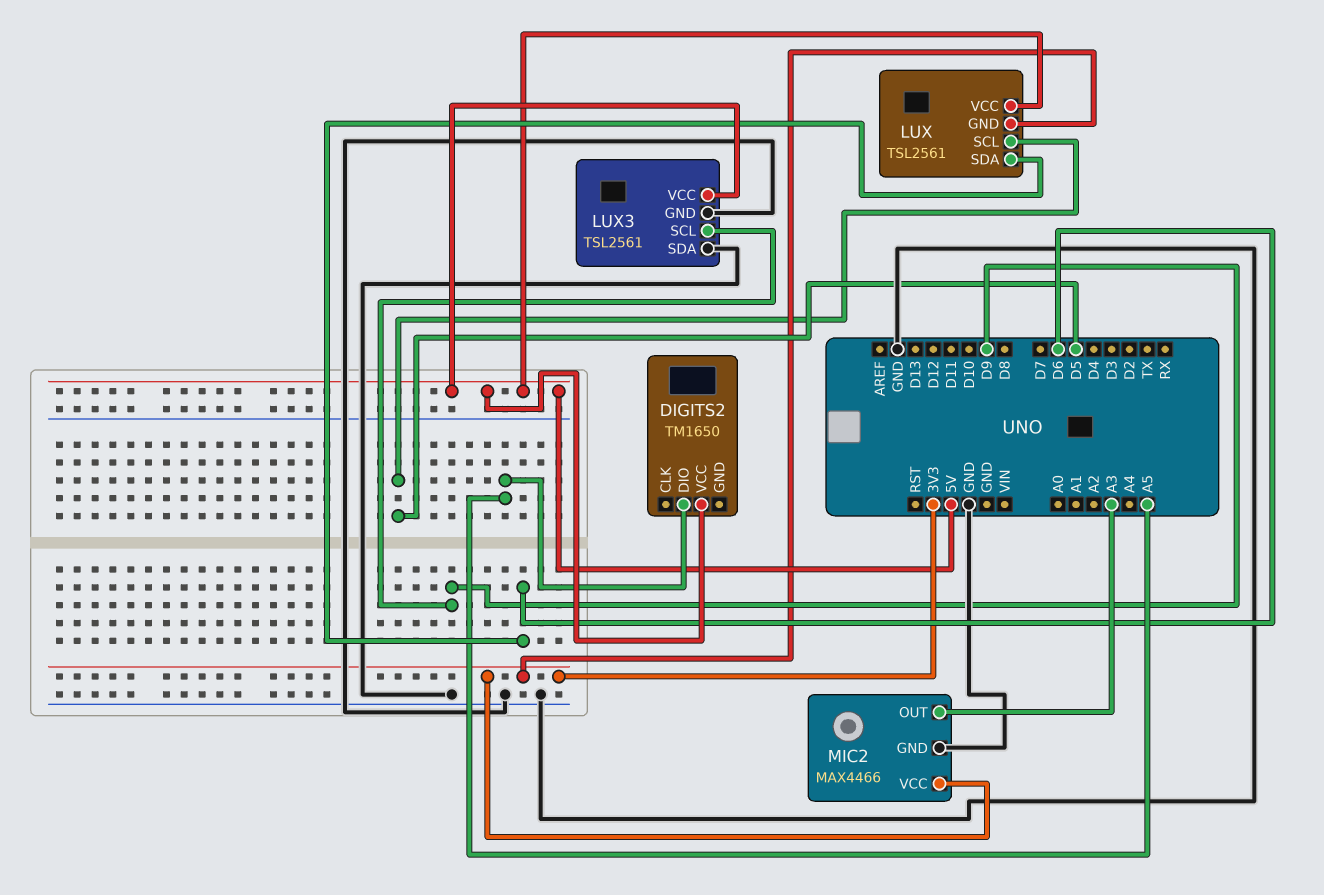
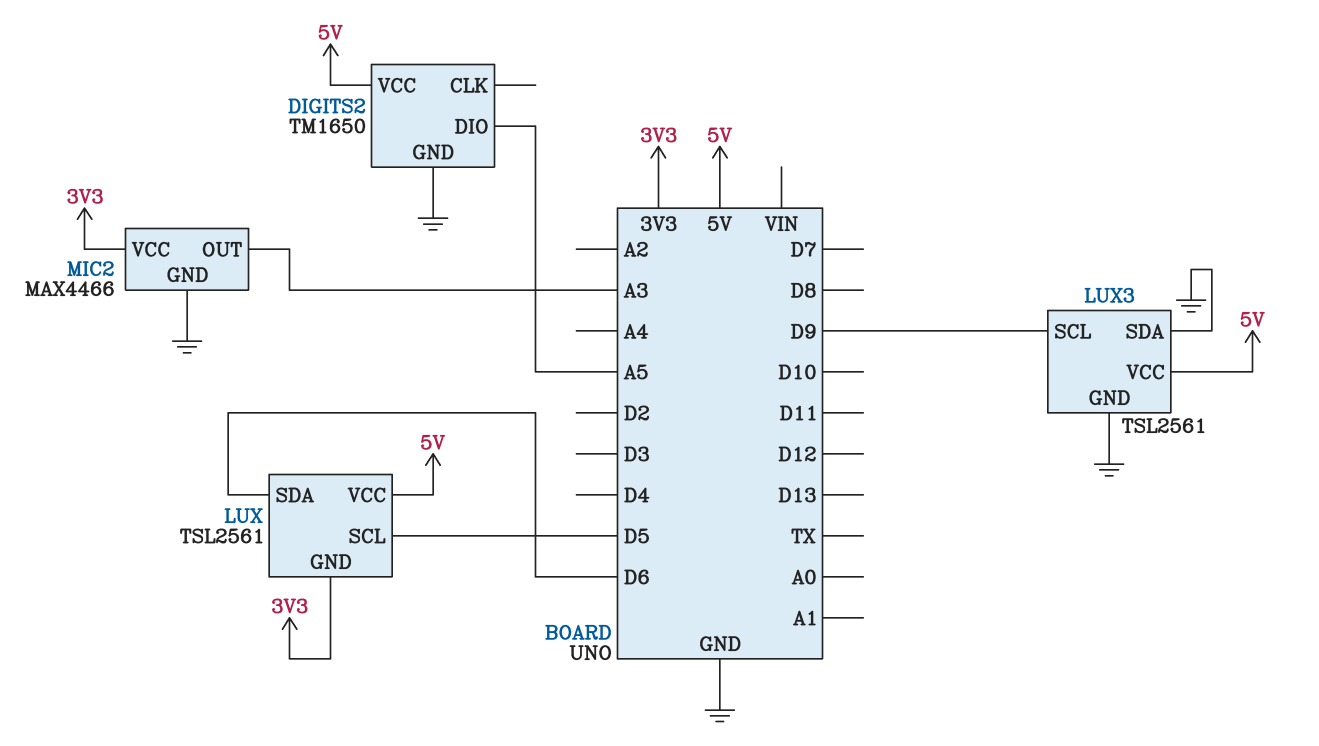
DIGITS2 pin GND: none -> GND

